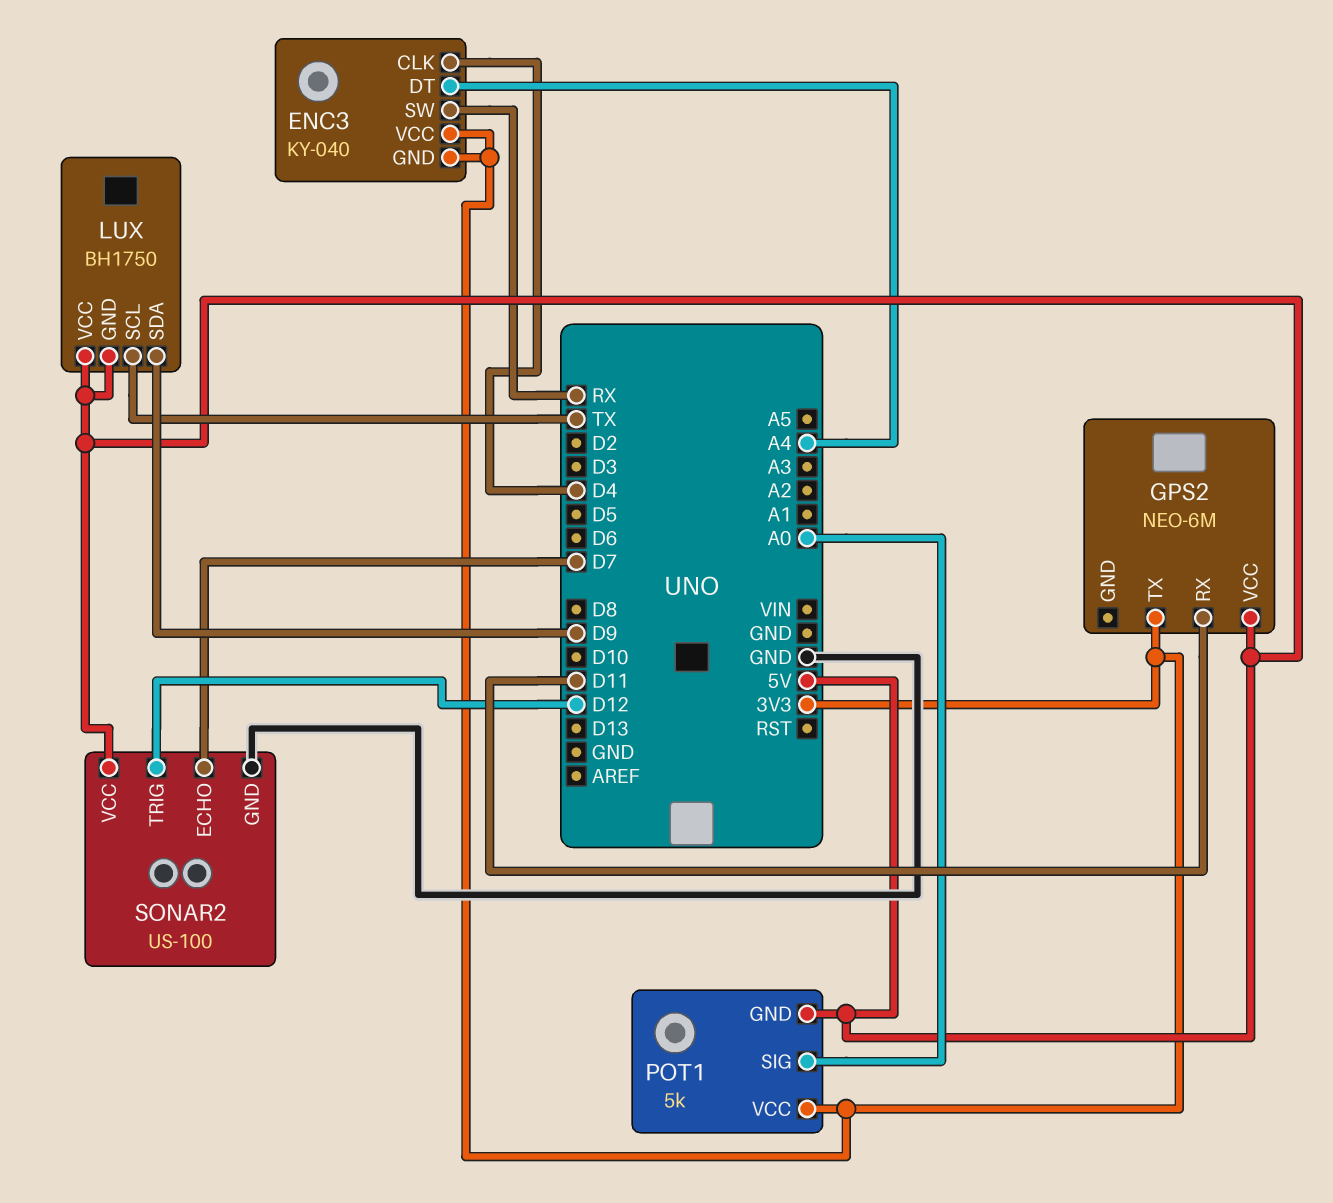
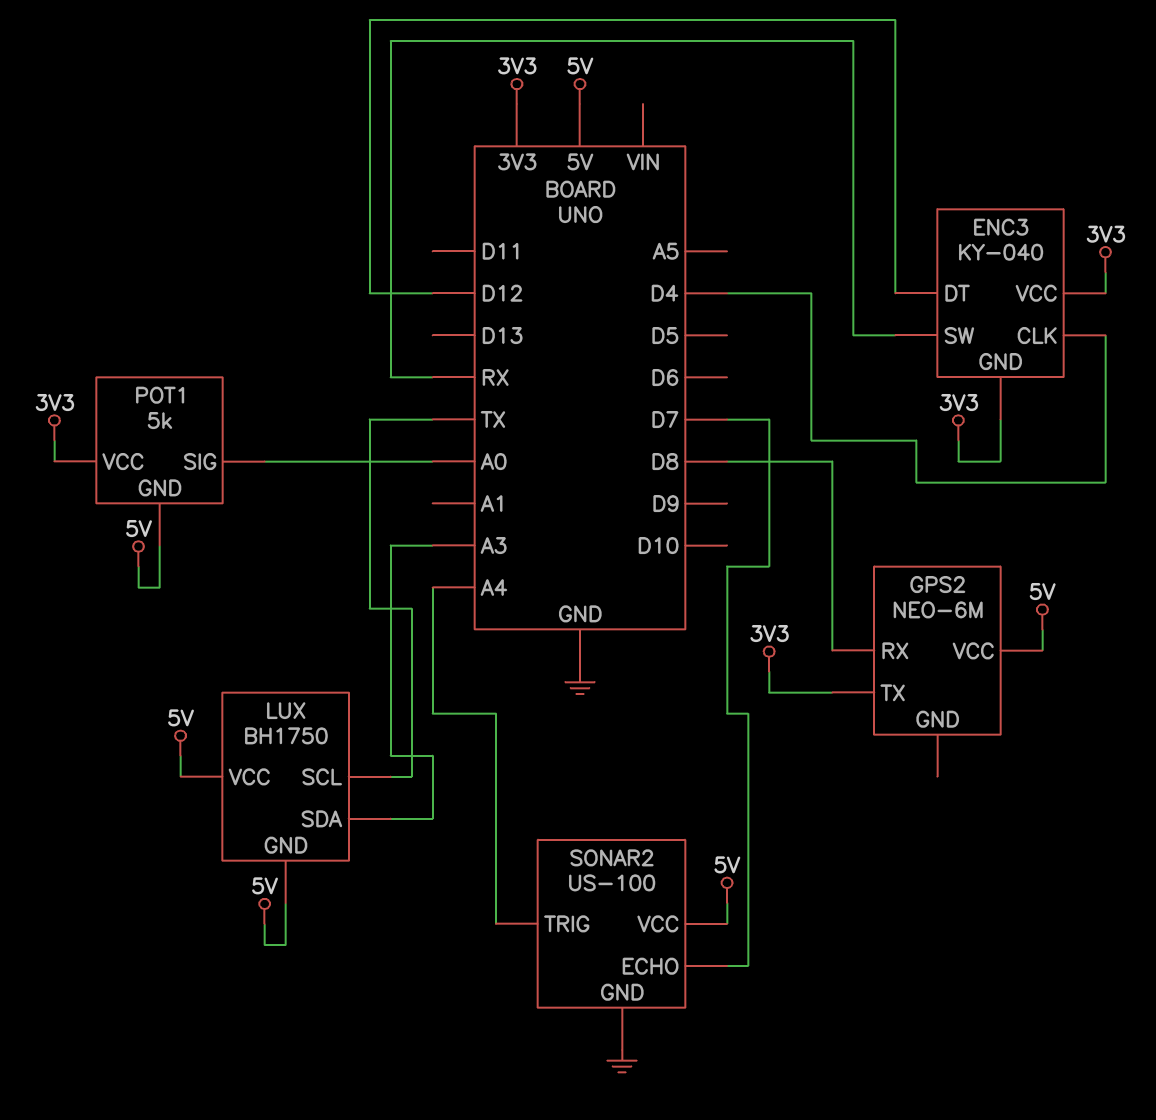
ENC3 pin DT: A4 -> D12
GPS2 pin RX: D11 -> D8
LUX pin SDA: D9 -> A3
SONAR2 pin TRIG: D12 -> A4

